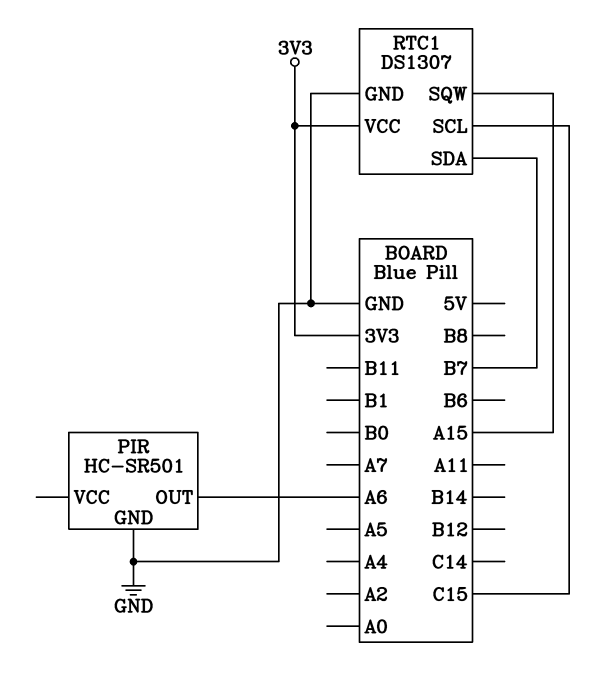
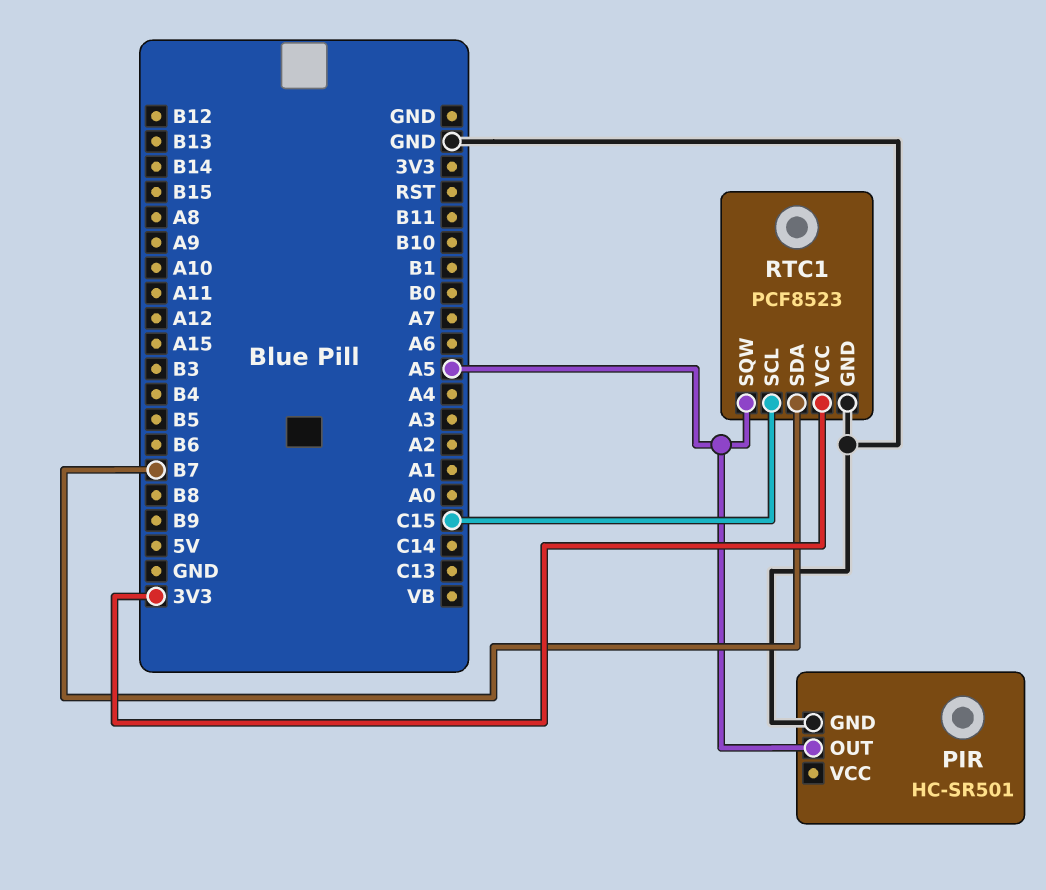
PIR pin OUT: A6 -> A5
RTC1: DS1307 -> PCF8523
RTC1 pin SQW: A15 -> A5

